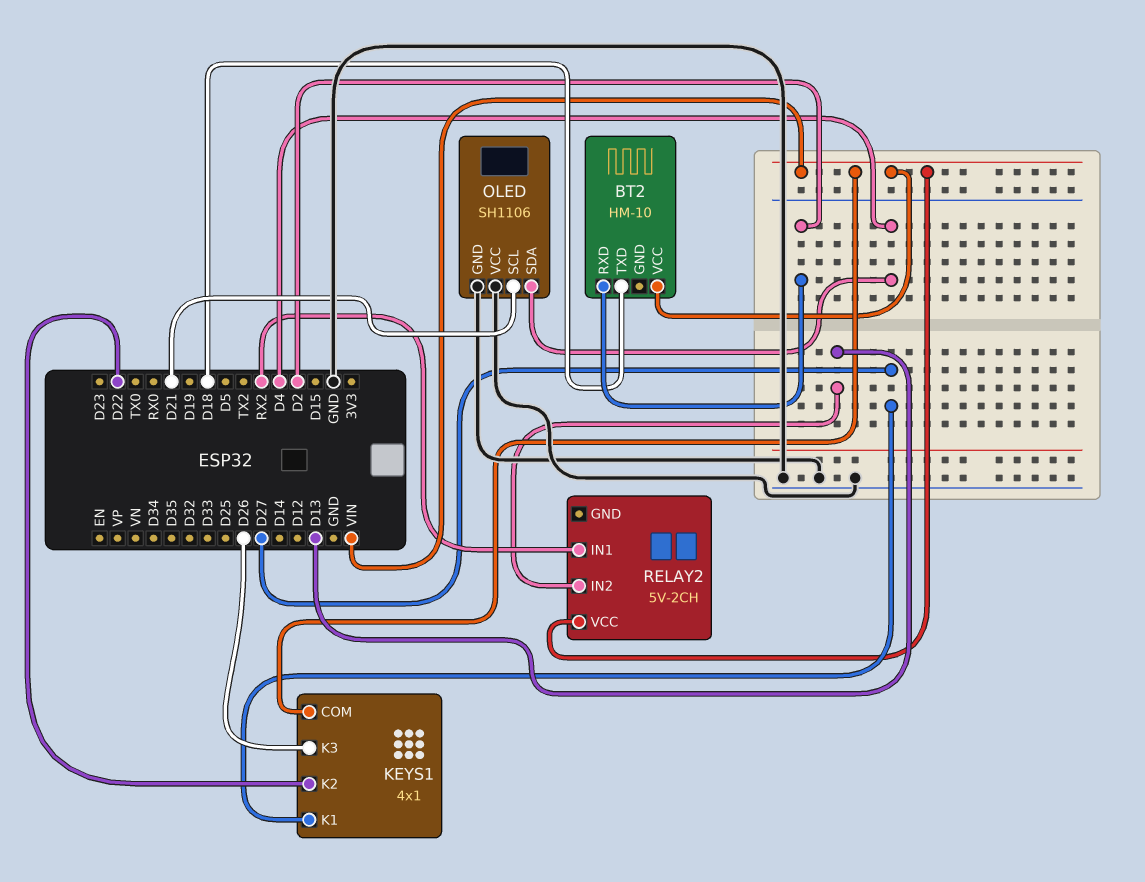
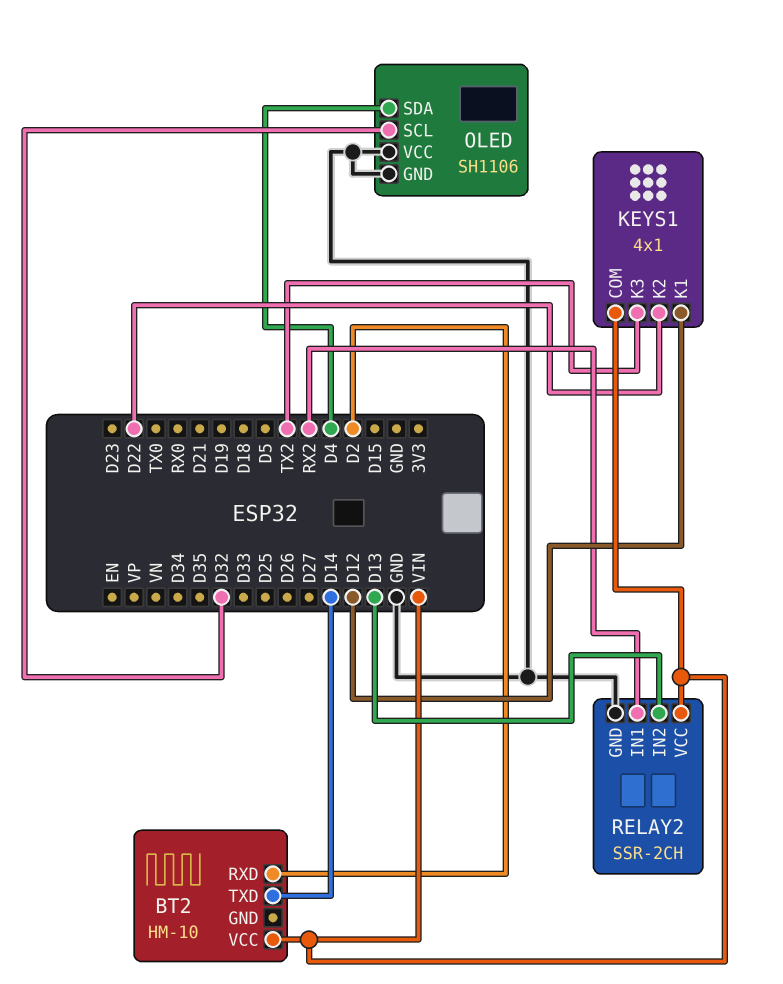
BT2 pin TXD: D18 -> D14
KEYS1 pin K1: D27 -> D12
KEYS1 pin K3: D26 -> TX2
OLED pin SCL: D21 -> D32
RELAY2: 5V-2CH -> SSR-2CH
RELAY2 pin GND: none -> GND

